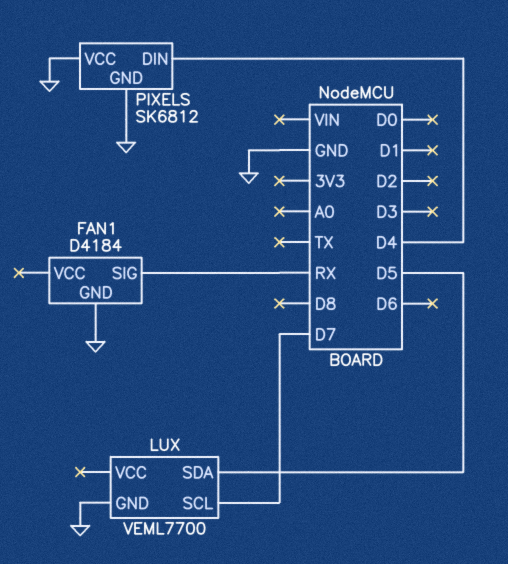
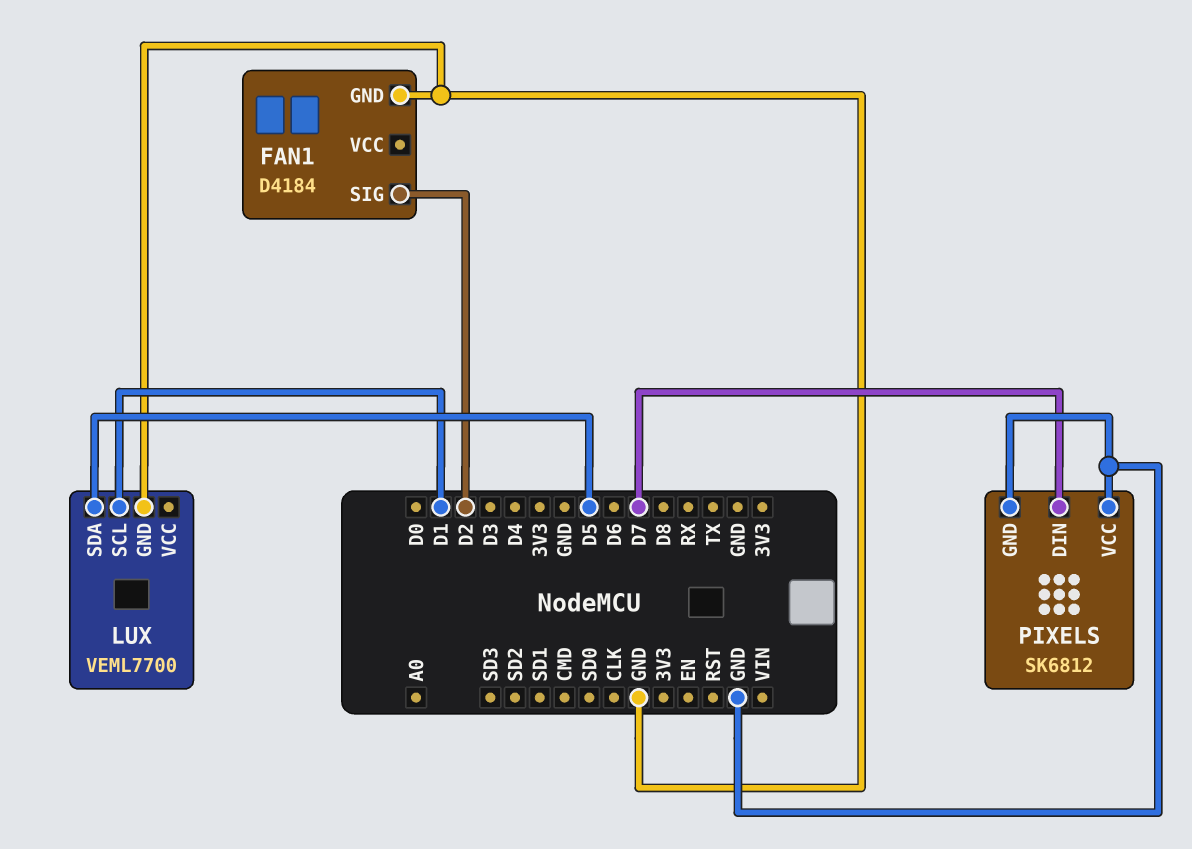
FAN1 pin SIG: RX -> D2
LUX pin SCL: D7 -> D1
PIXELS pin DIN: D4 -> D7

